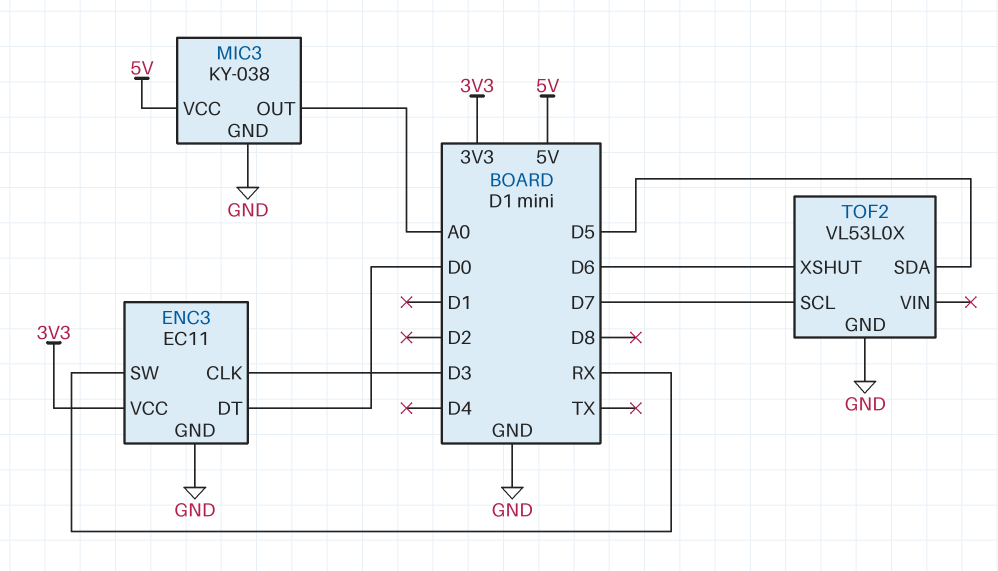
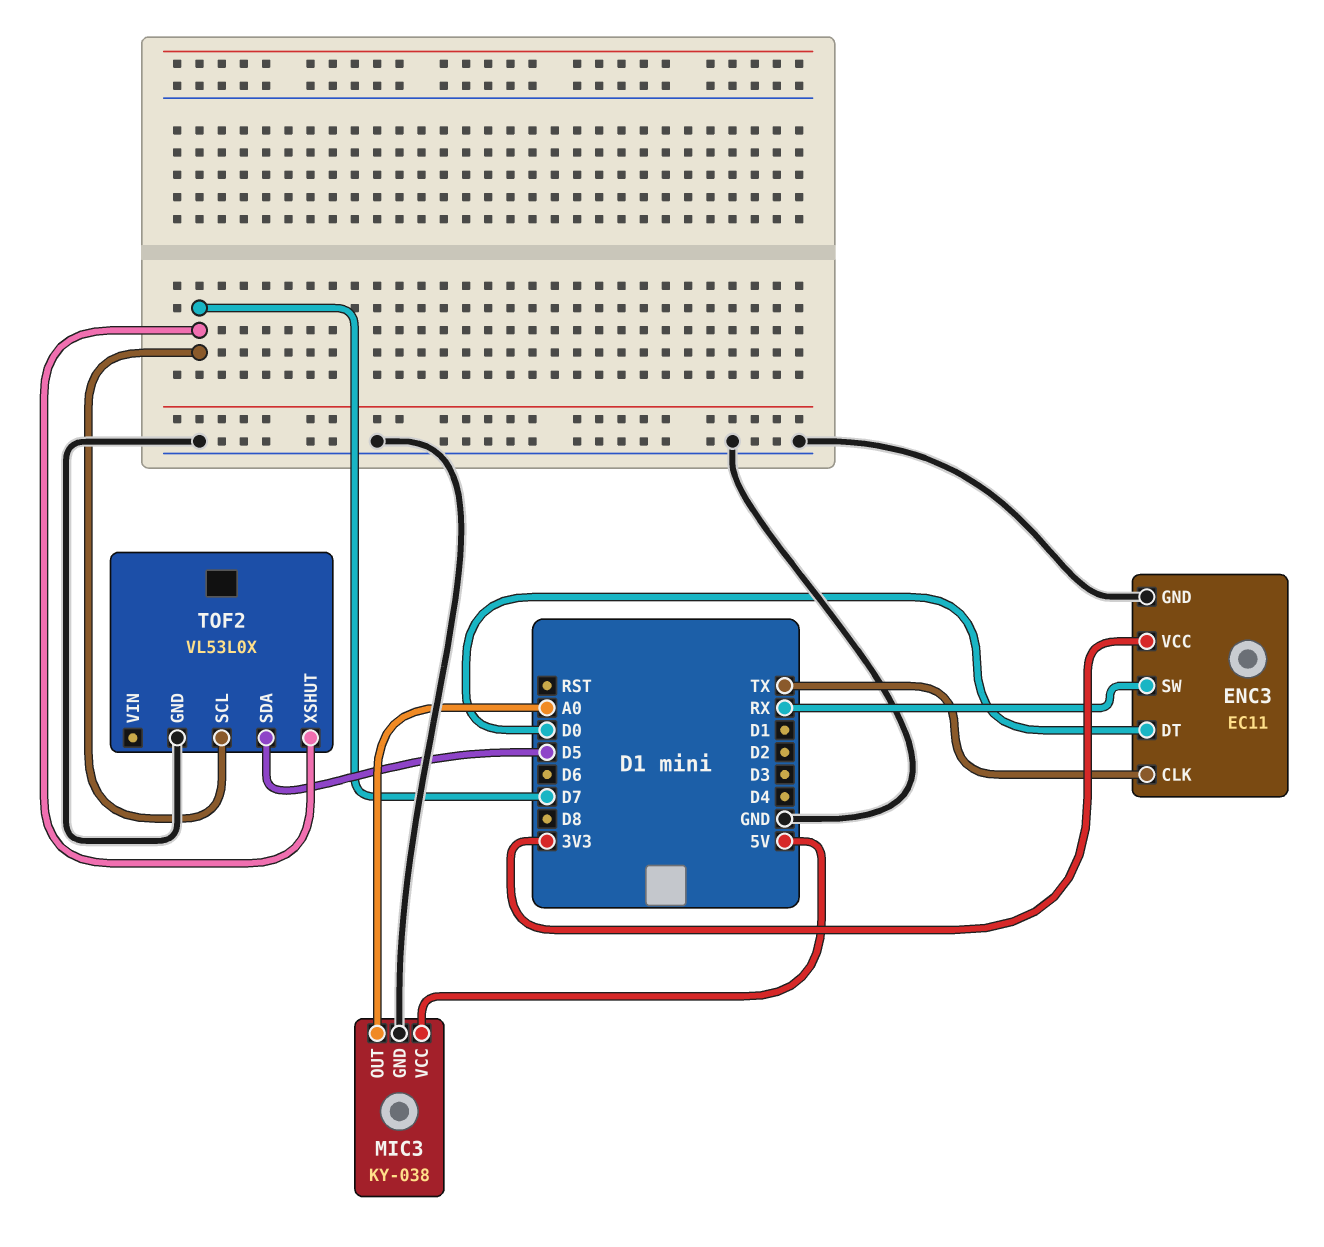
ENC3 pin CLK: D3 -> TX
TOF2 pin XSHUT: D6 -> D7

